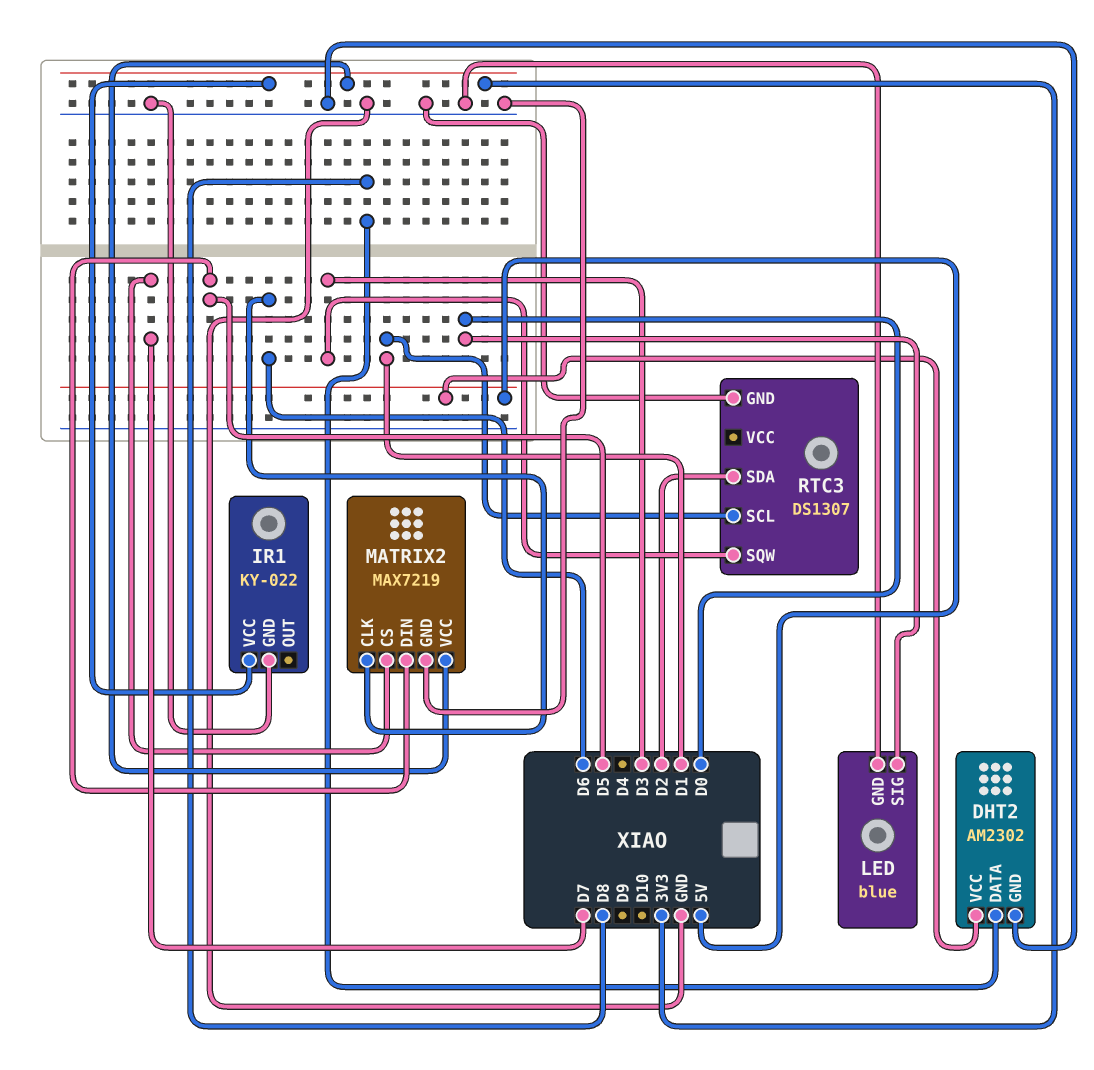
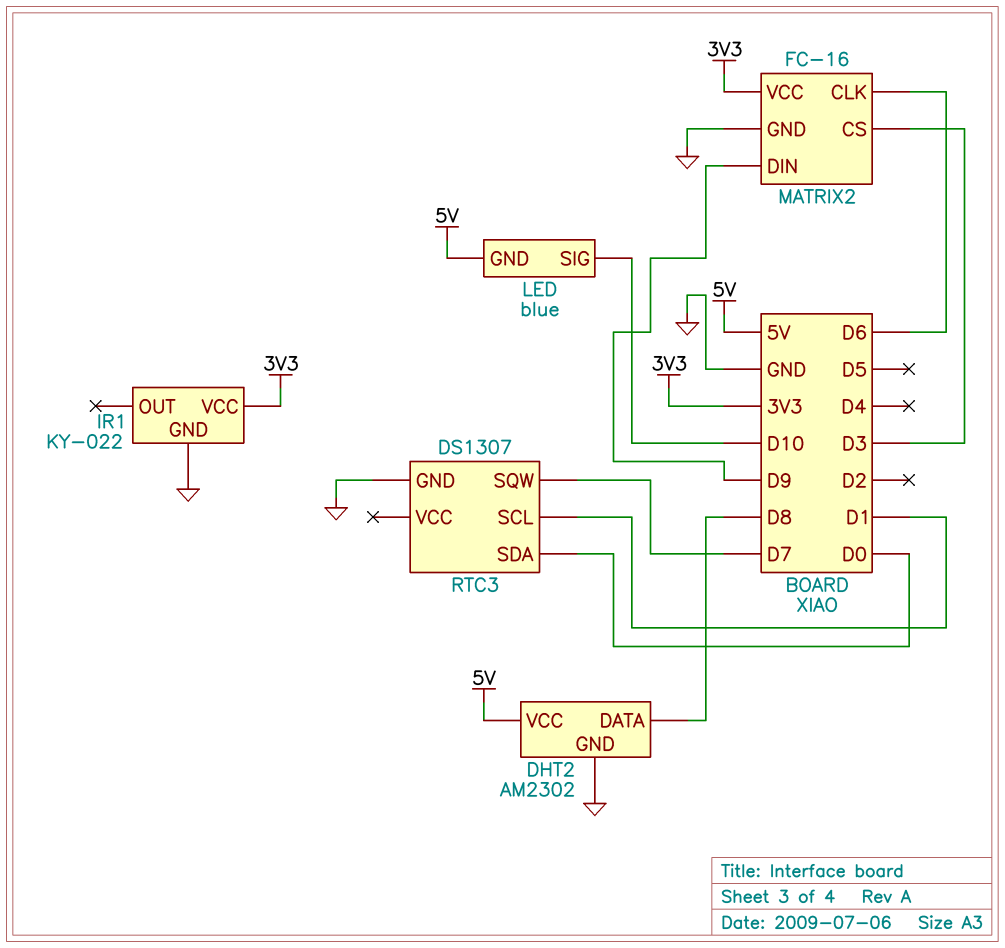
LED pin GND: GND -> 5V
LED pin SIG: D0 -> D10
MATRIX2: MAX7219 -> FC-16
MATRIX2 pin CS: D7 -> D3
MATRIX2 pin DIN: D5 -> D9
RTC3 pin SDA: D2 -> D0
RTC3 pin SQW: D3 -> D7

